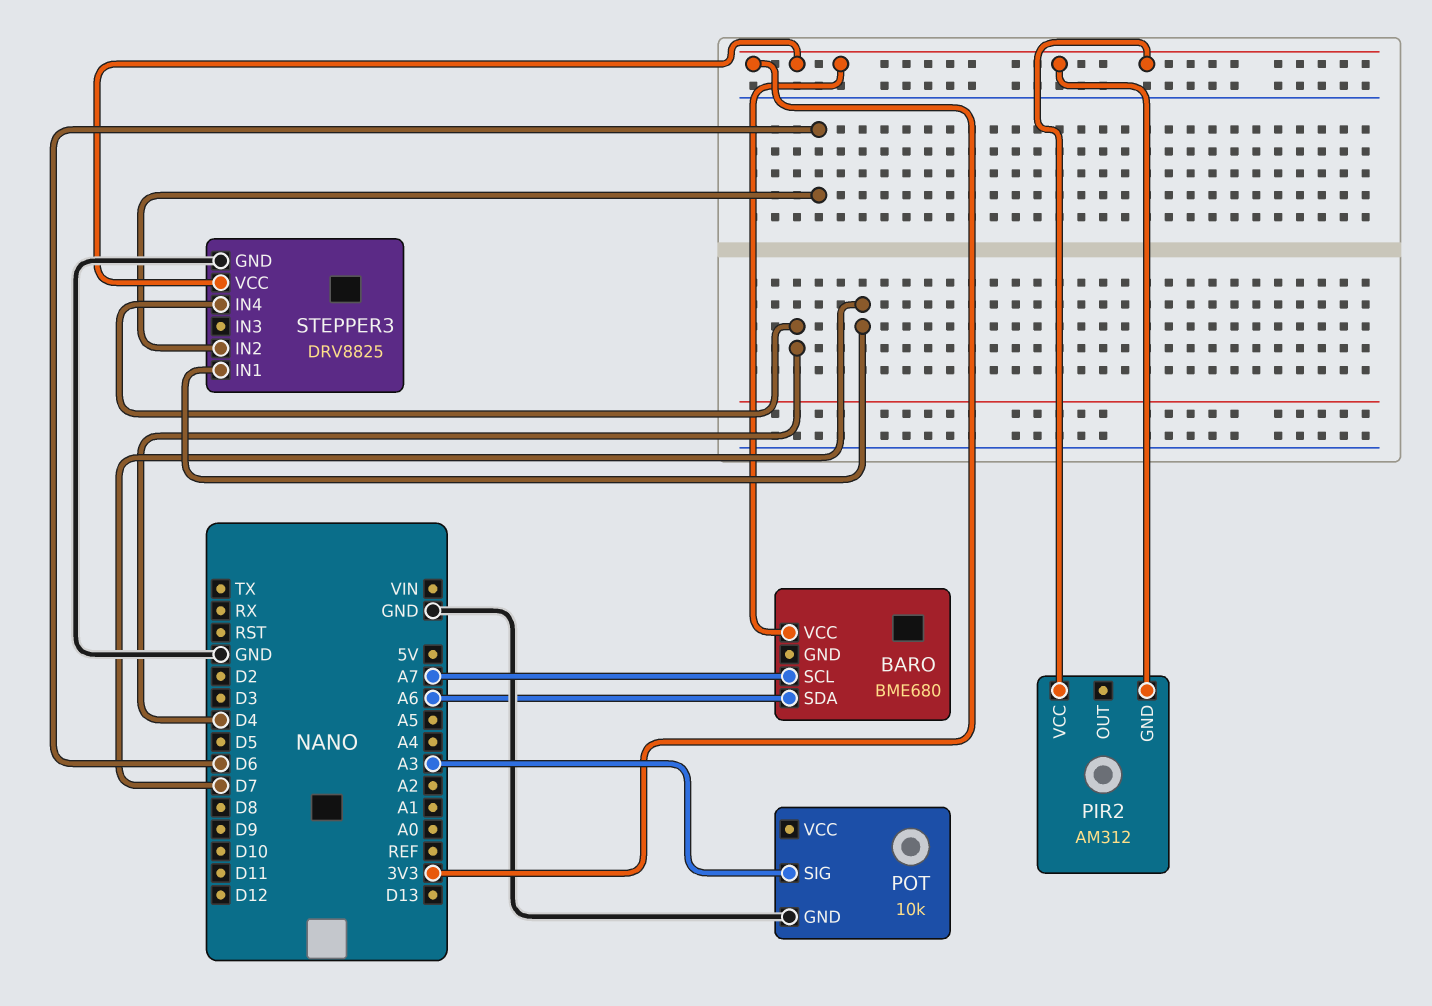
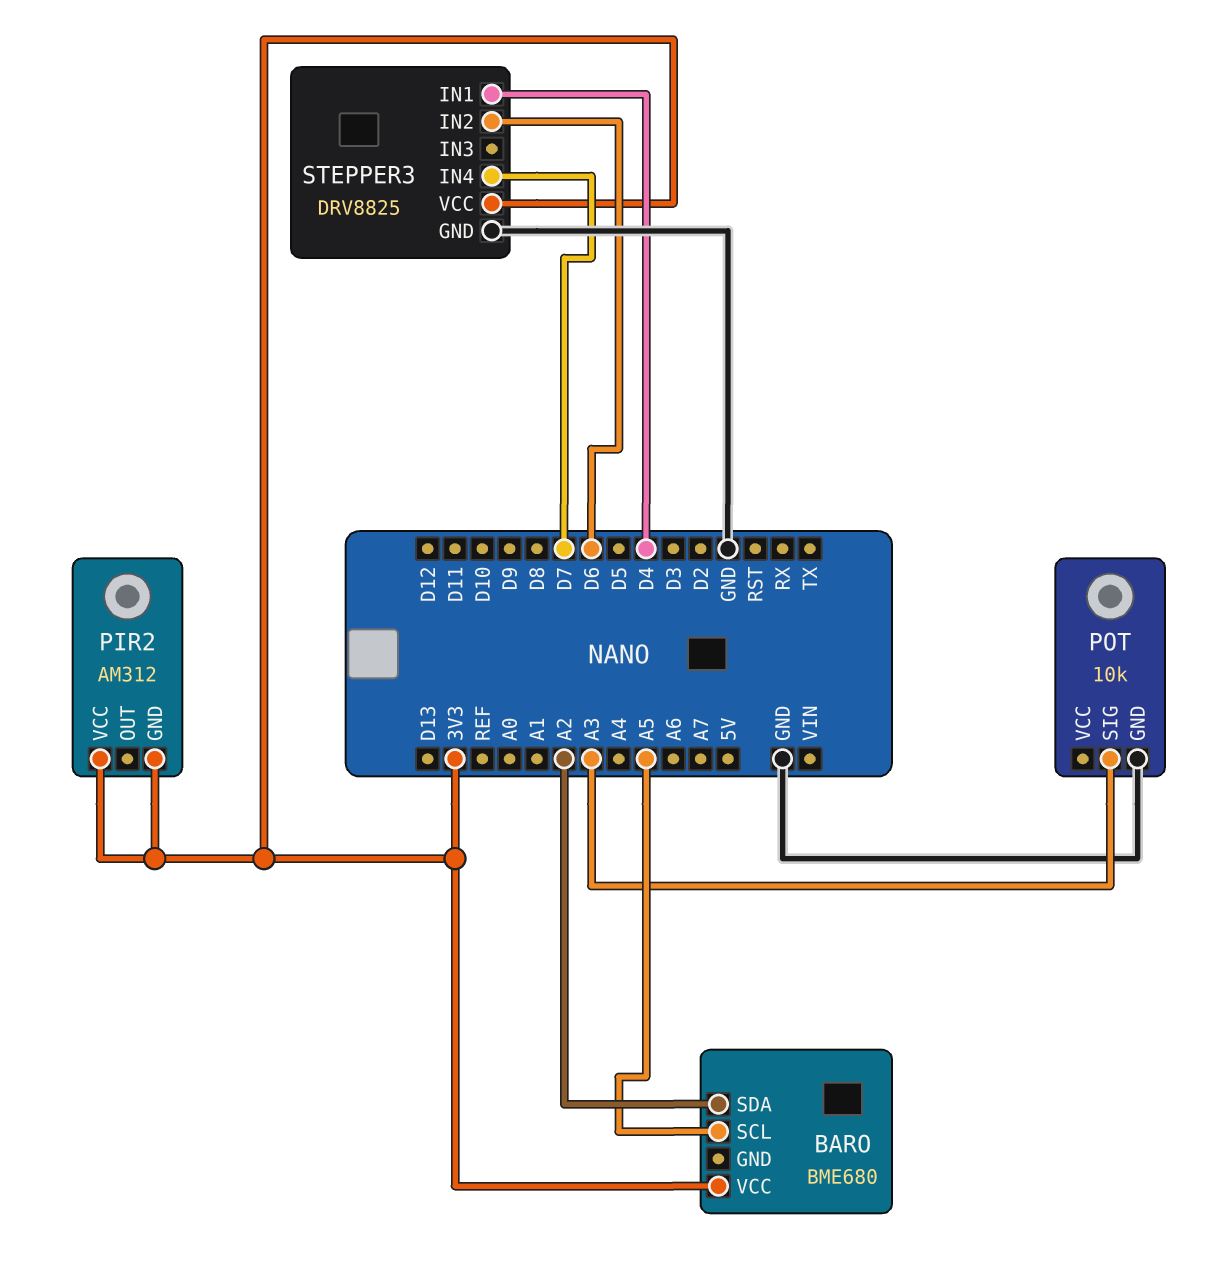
BARO pin SCL: A7 -> A5
BARO pin SDA: A6 -> A2
STEPPER3 pin IN1: D7 -> D4
STEPPER3 pin IN4: D4 -> D7

